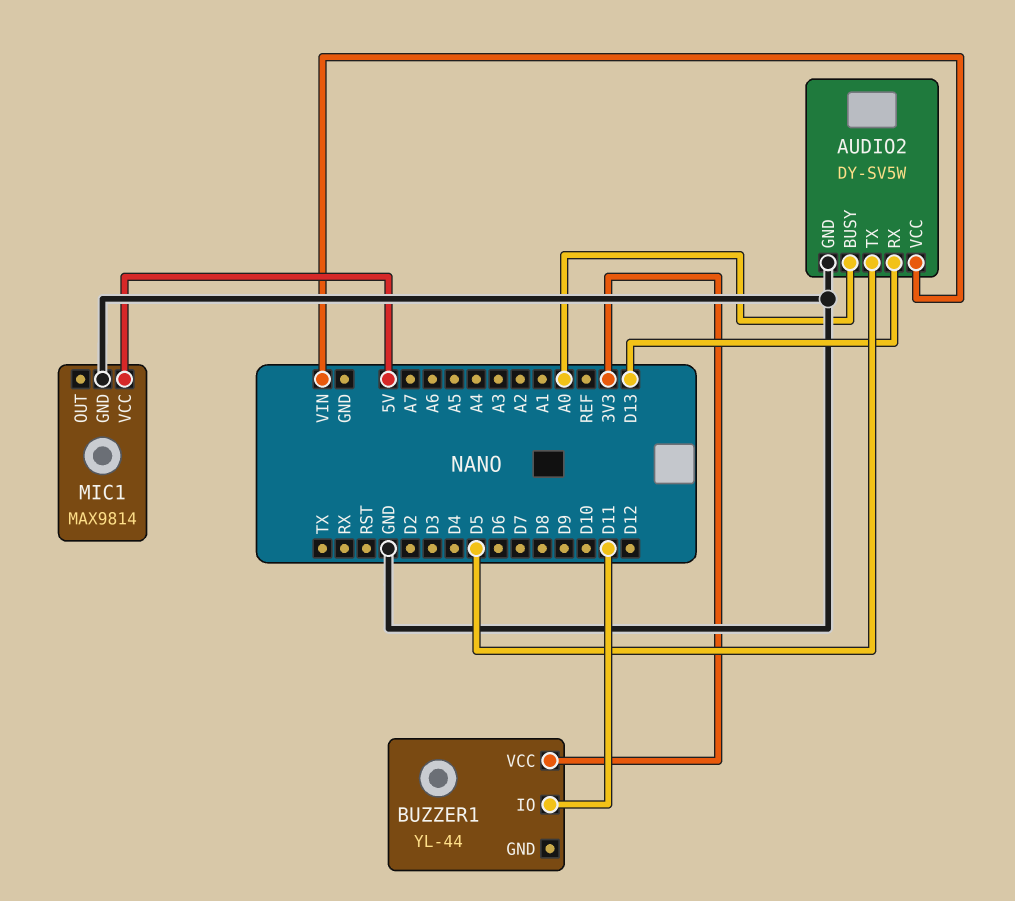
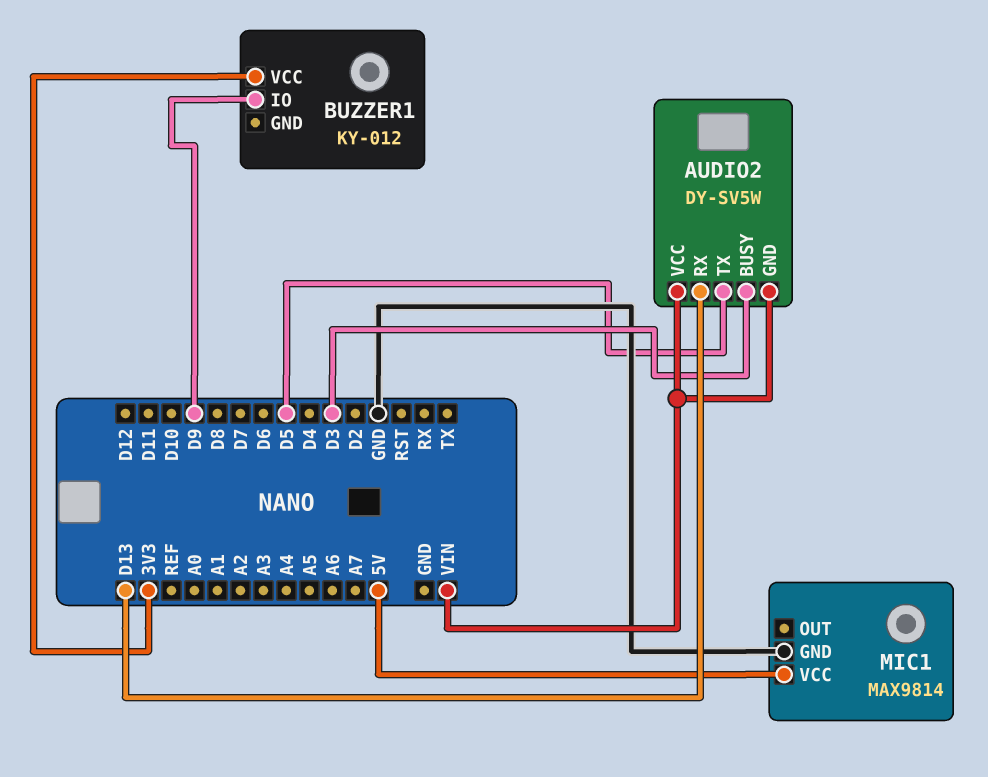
AUDIO2 pin BUSY: A0 -> D3
AUDIO2 pin GND: GND -> VIN
BUZZER1: YL-44 -> KY-012
BUZZER1 pin IO: D11 -> D9

